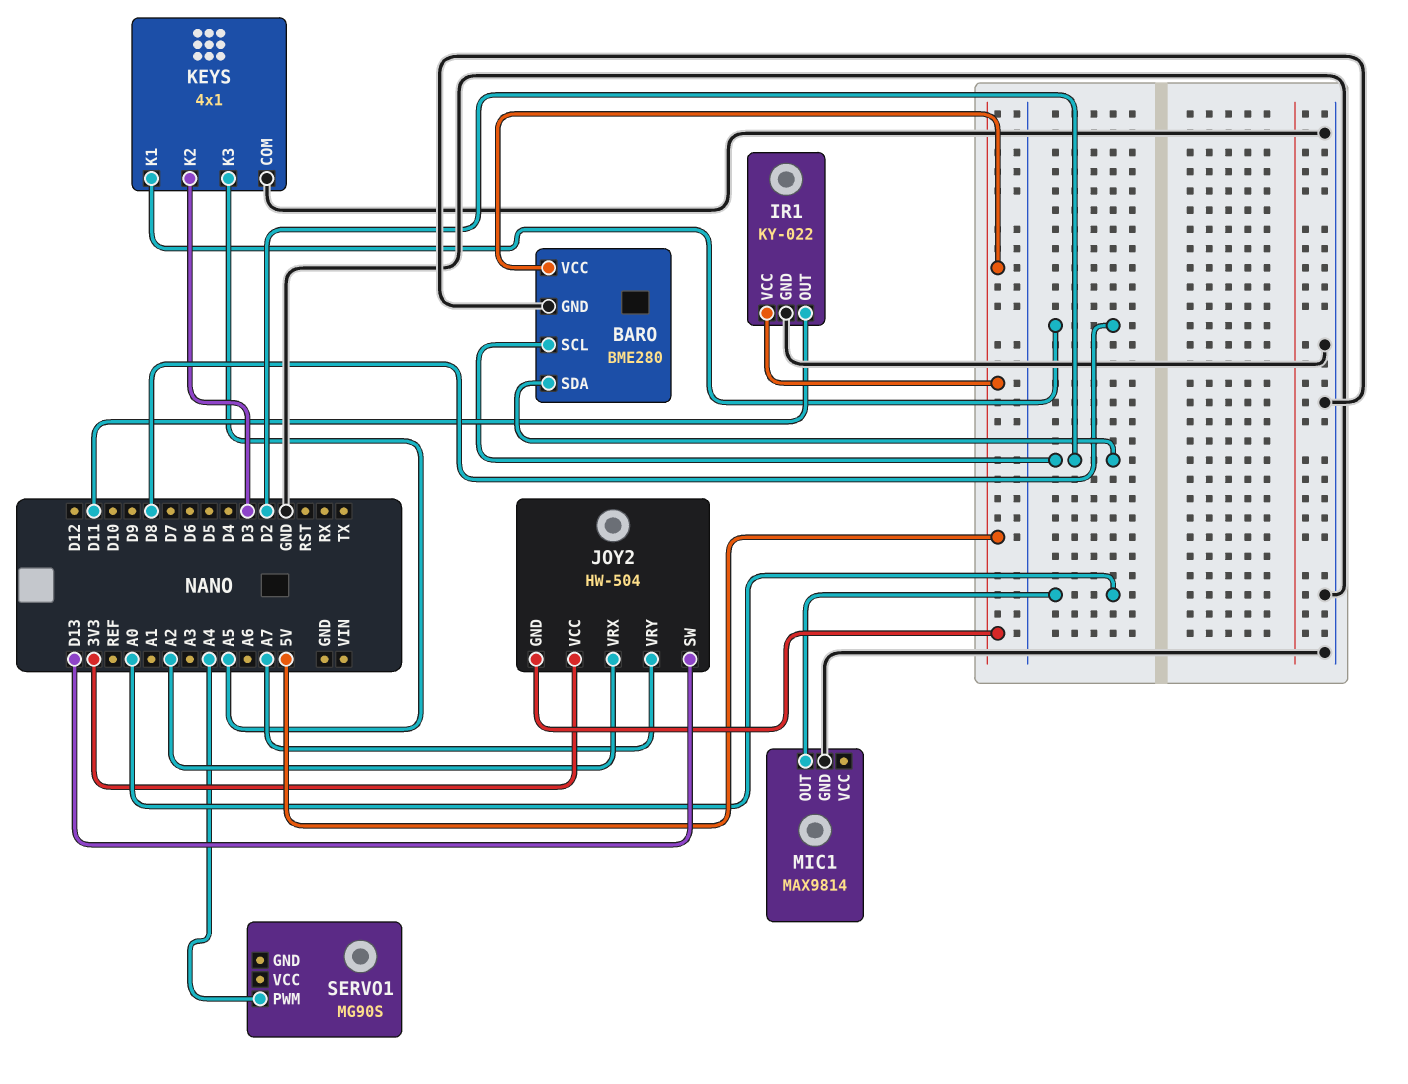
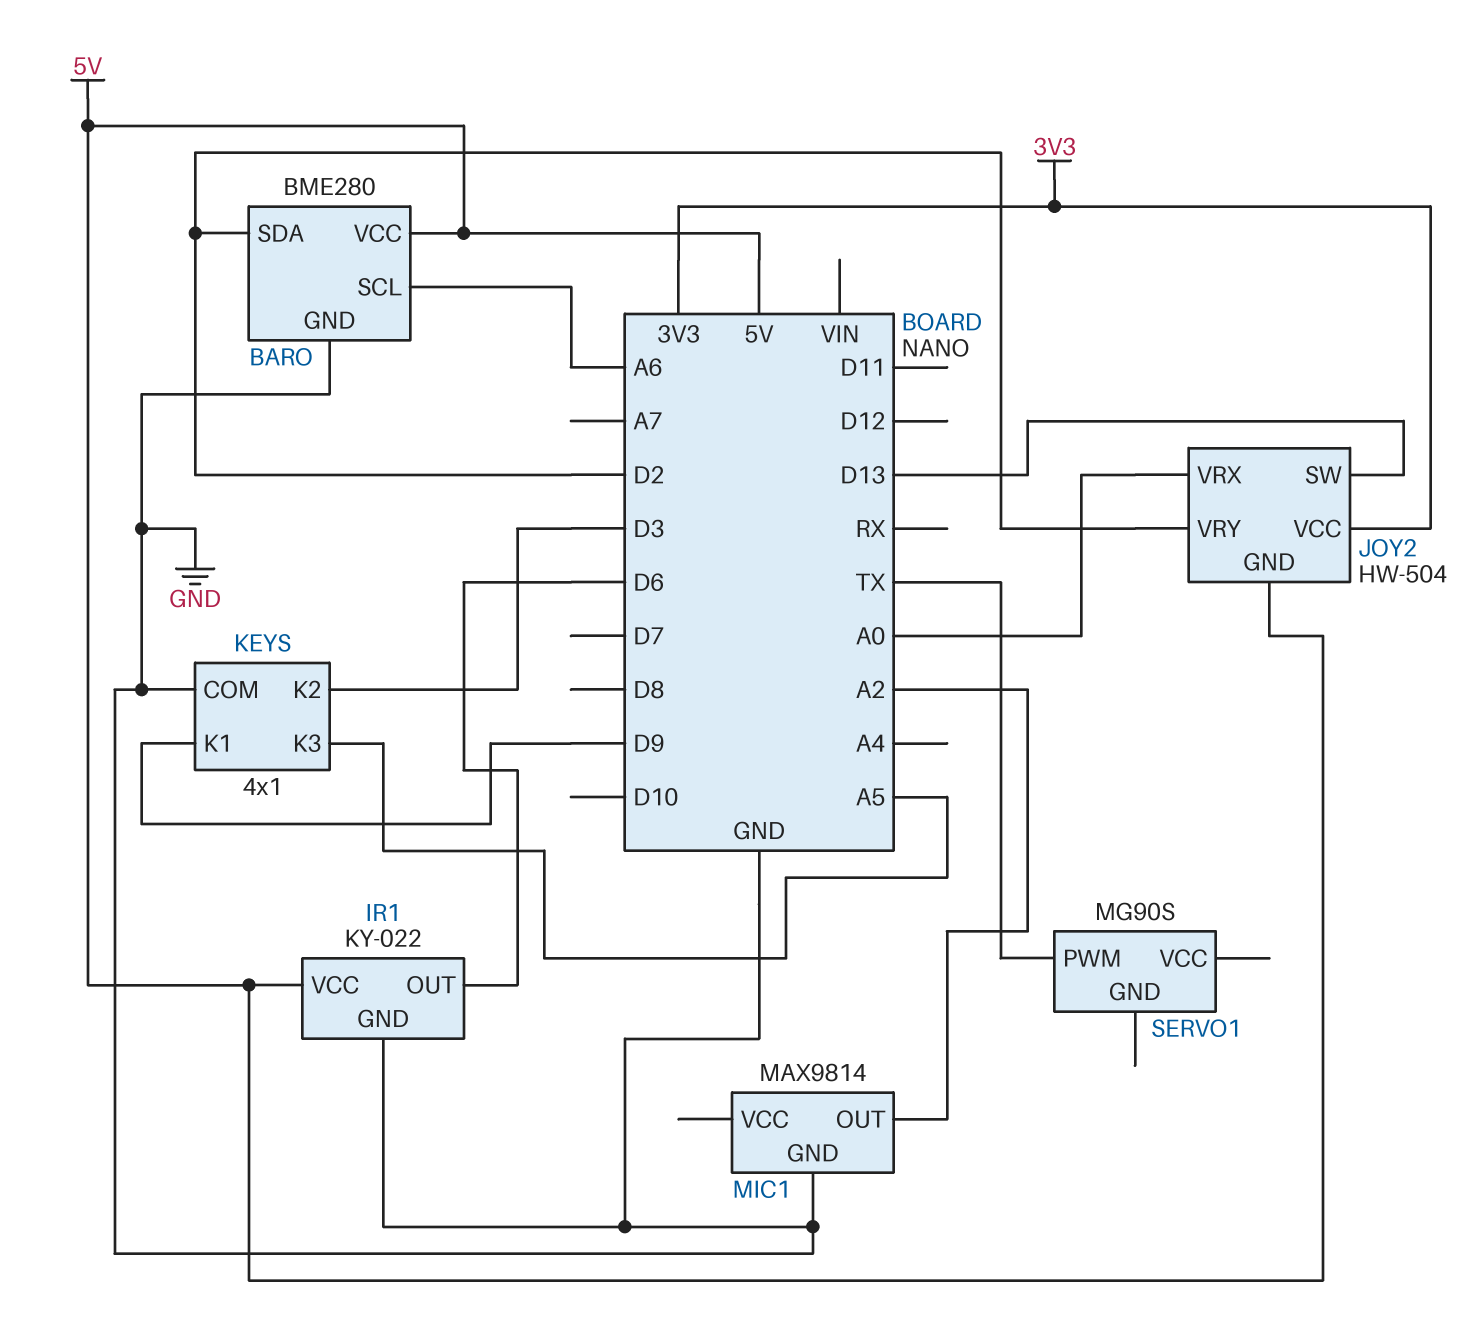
BARO pin SCL: D2 -> A6
IR1 pin OUT: D11 -> D6
JOY2 pin VRX: A2 -> A0
JOY2 pin VRY: A7 -> D2
KEYS pin K1: D8 -> D9
MIC1 pin OUT: A0 -> A2
SERVO1 pin PWM: A4 -> TX

